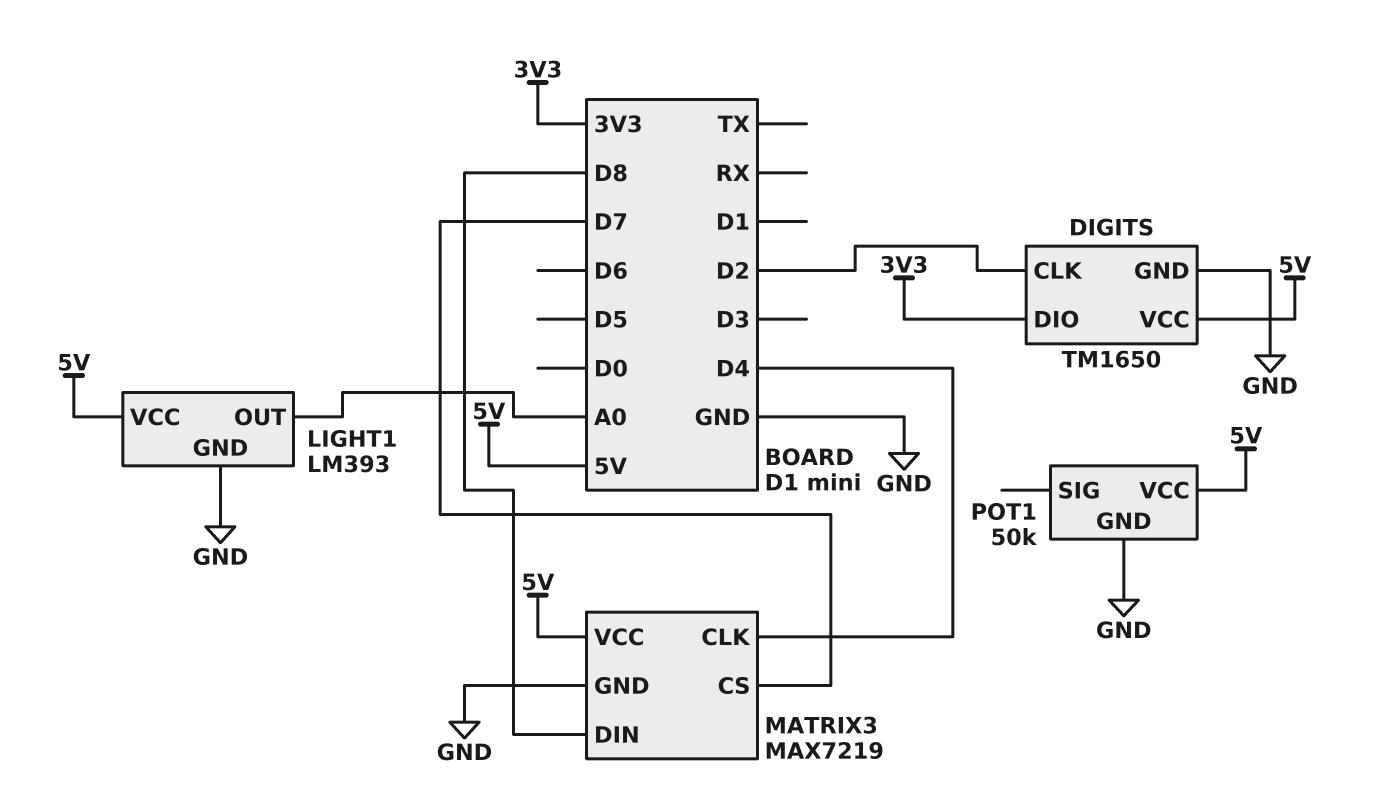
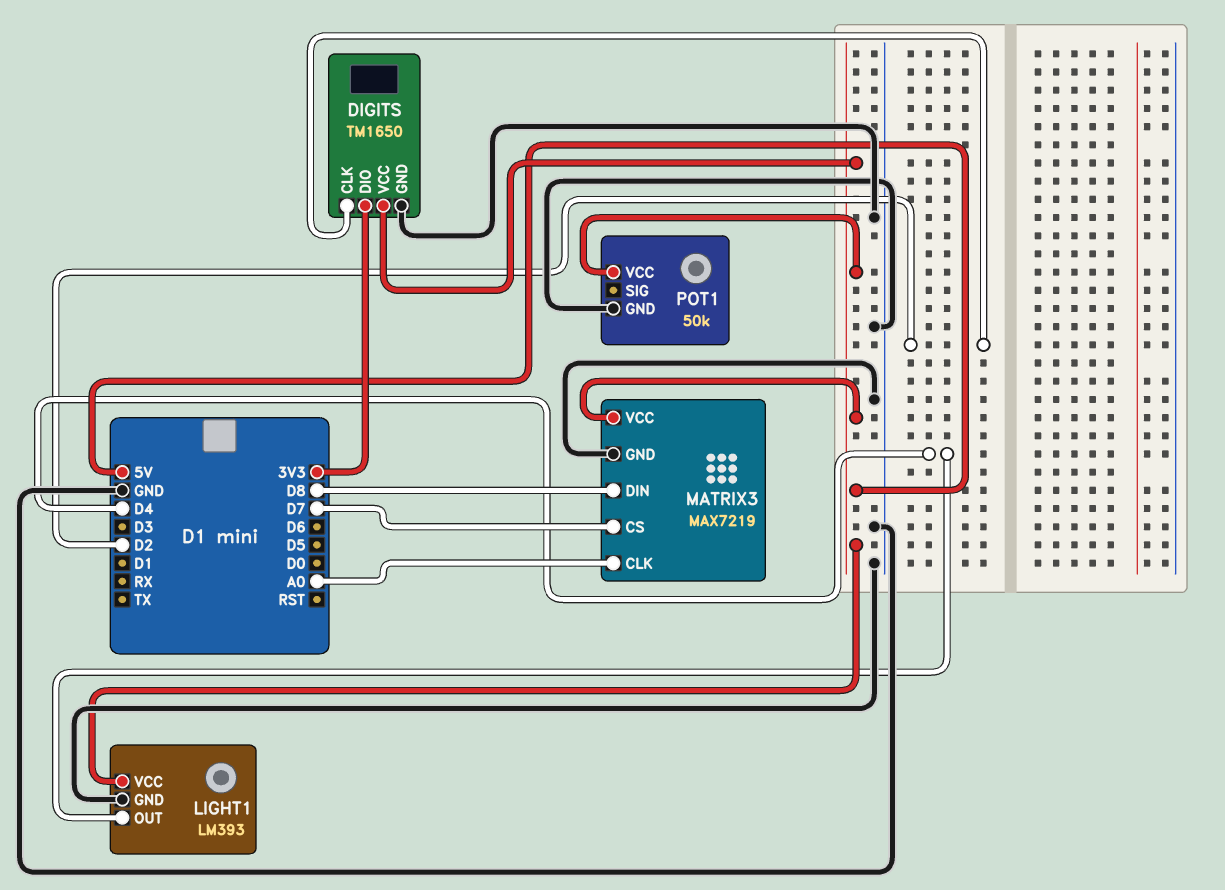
LIGHT1 pin OUT: A0 -> D4
MATRIX3 pin CLK: D4 -> A0

